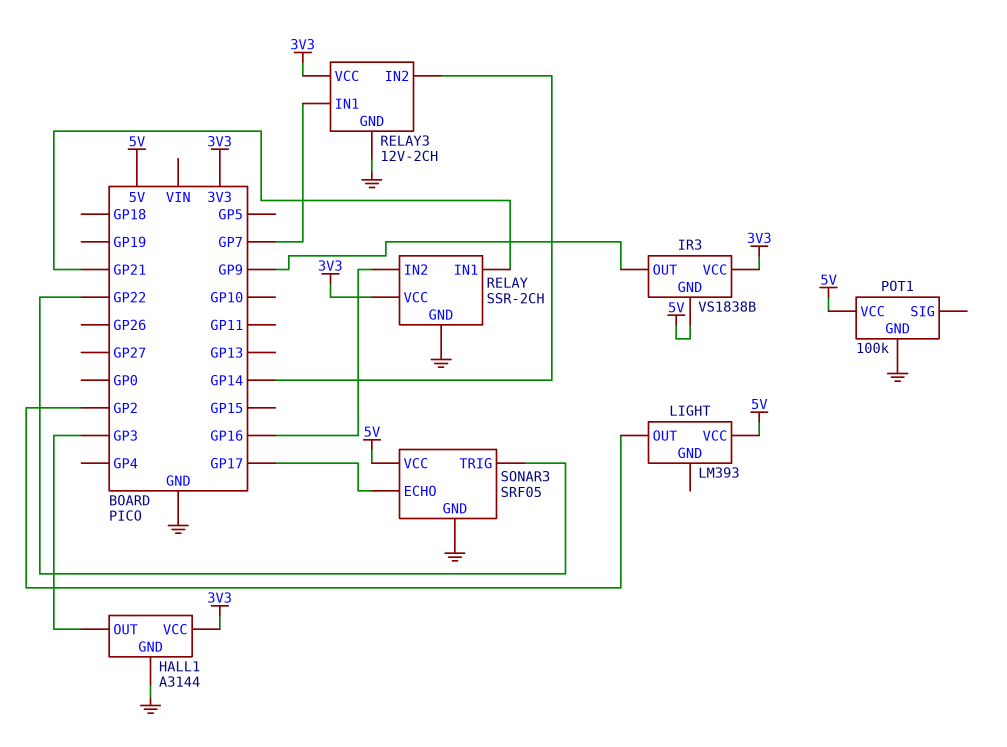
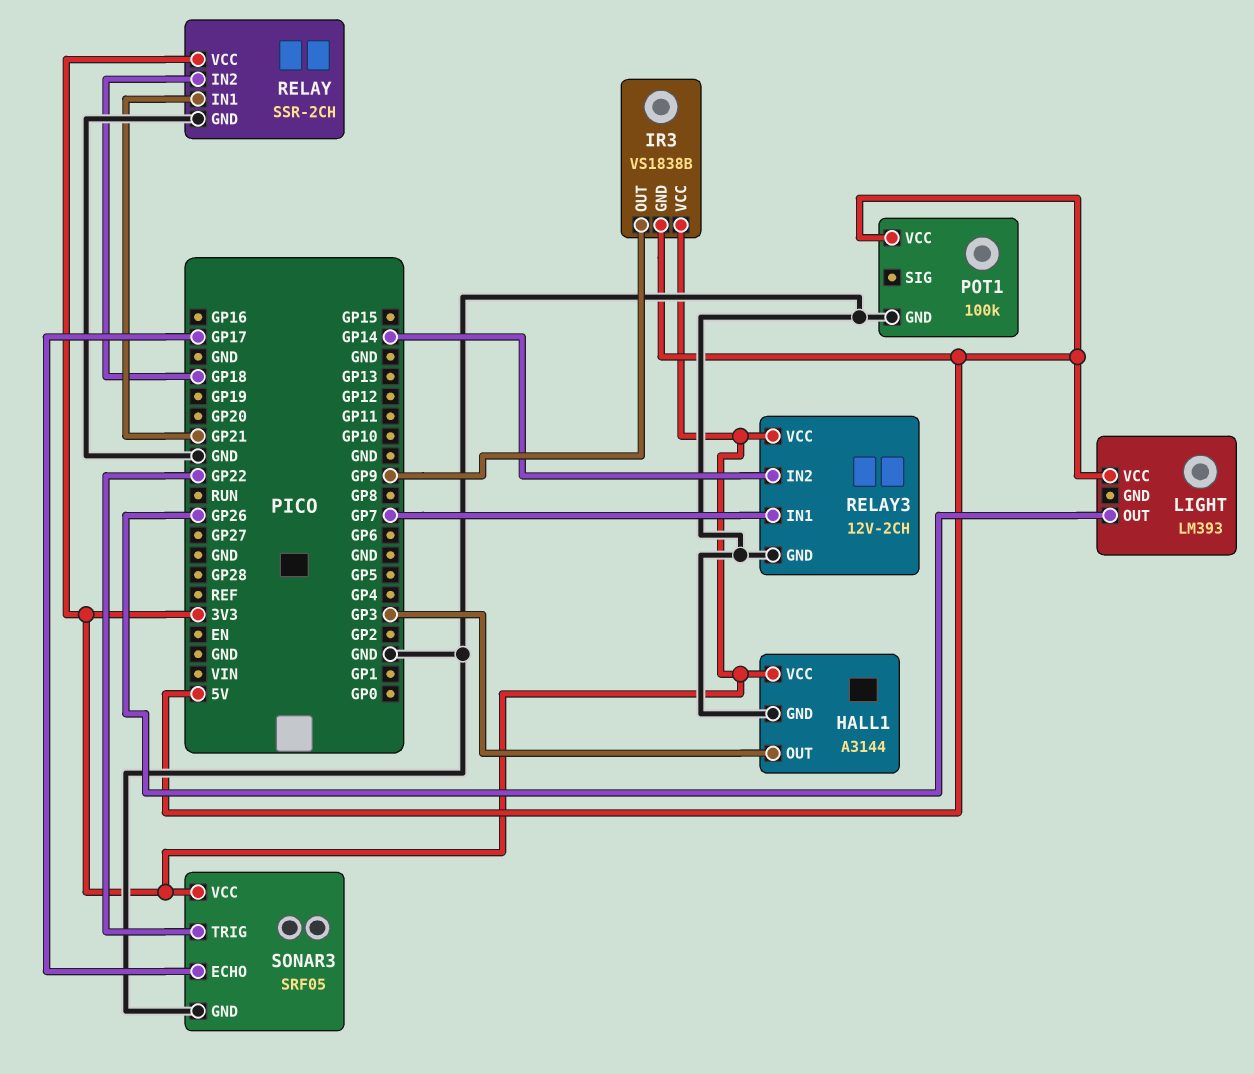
LIGHT pin OUT: GP2 -> GP26
RELAY pin IN2: GP16 -> GP18
SONAR3 pin VCC: 5V -> 3V3

